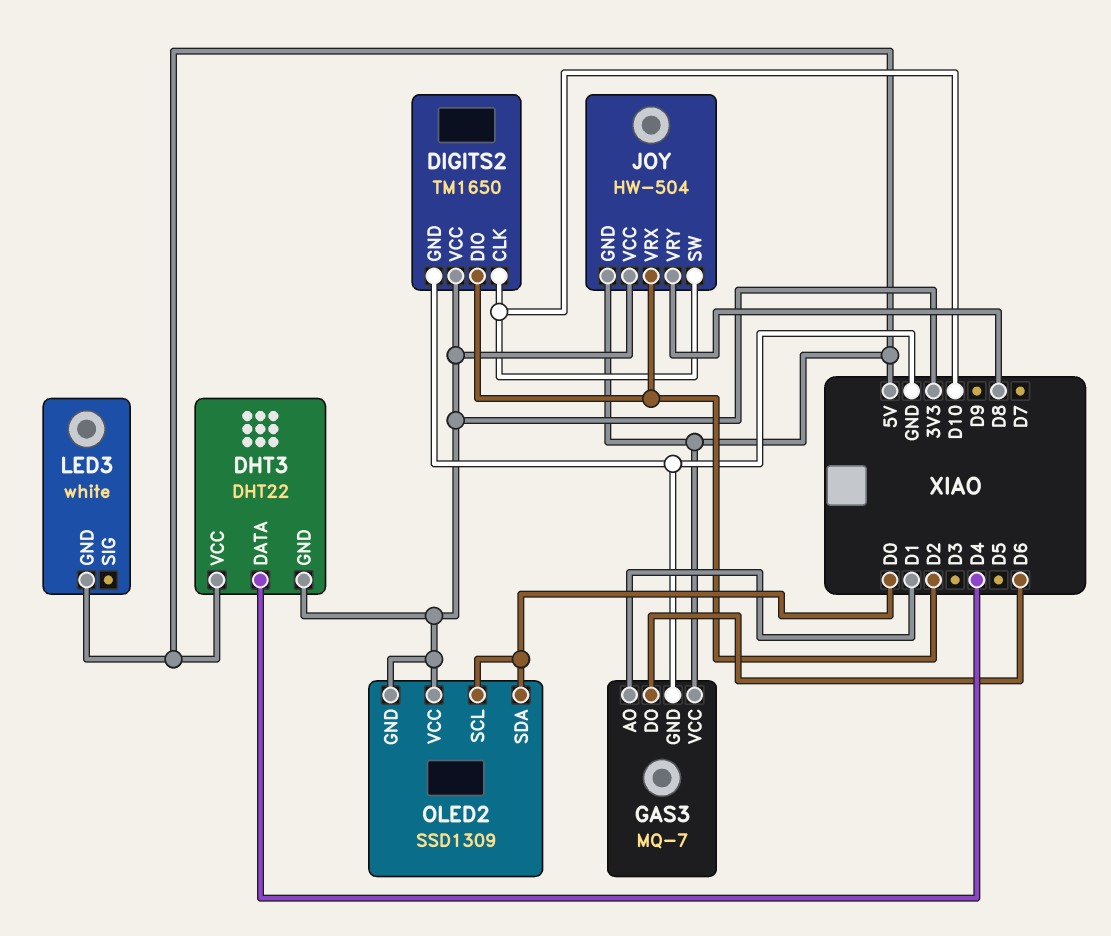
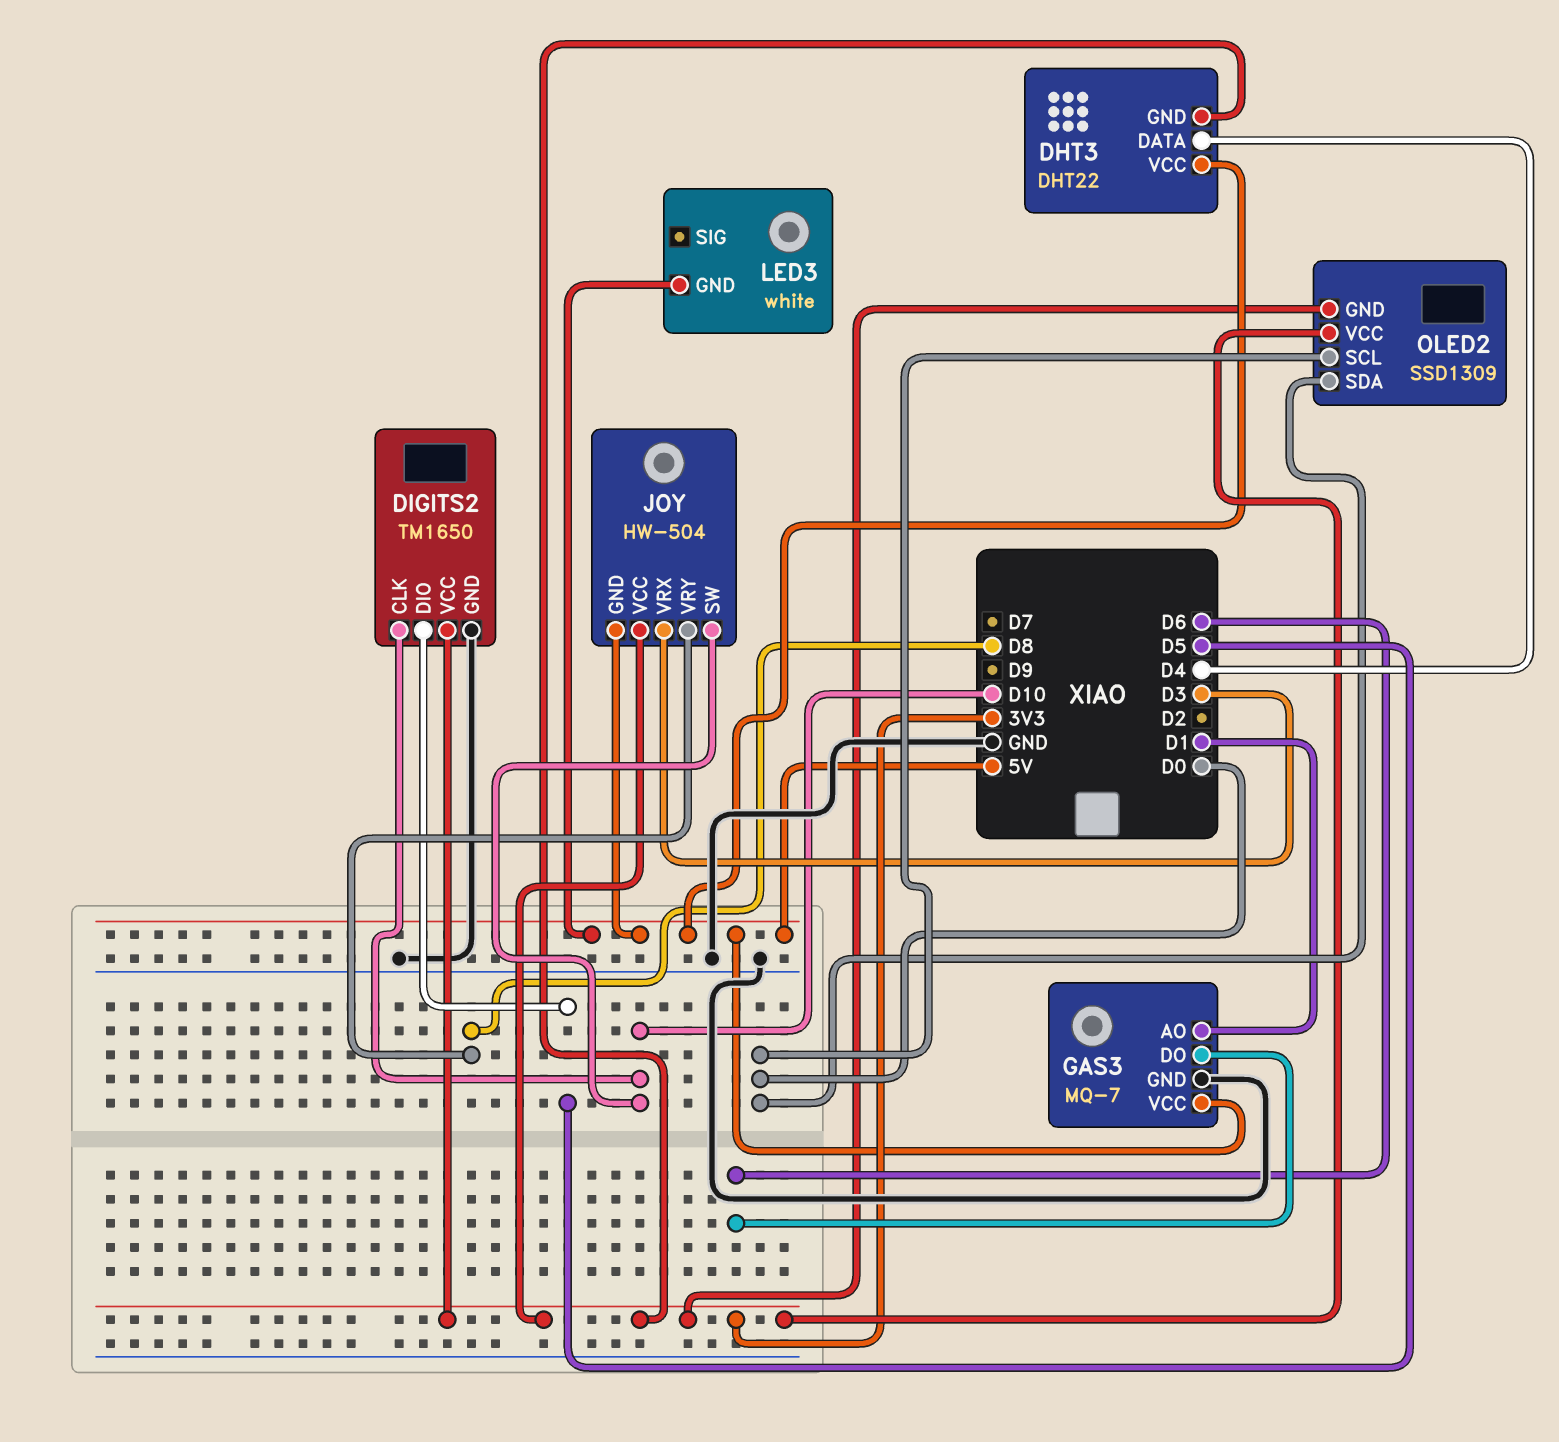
DIGITS2 pin DIO: D2 -> D5
JOY pin VRX: D2 -> D3

